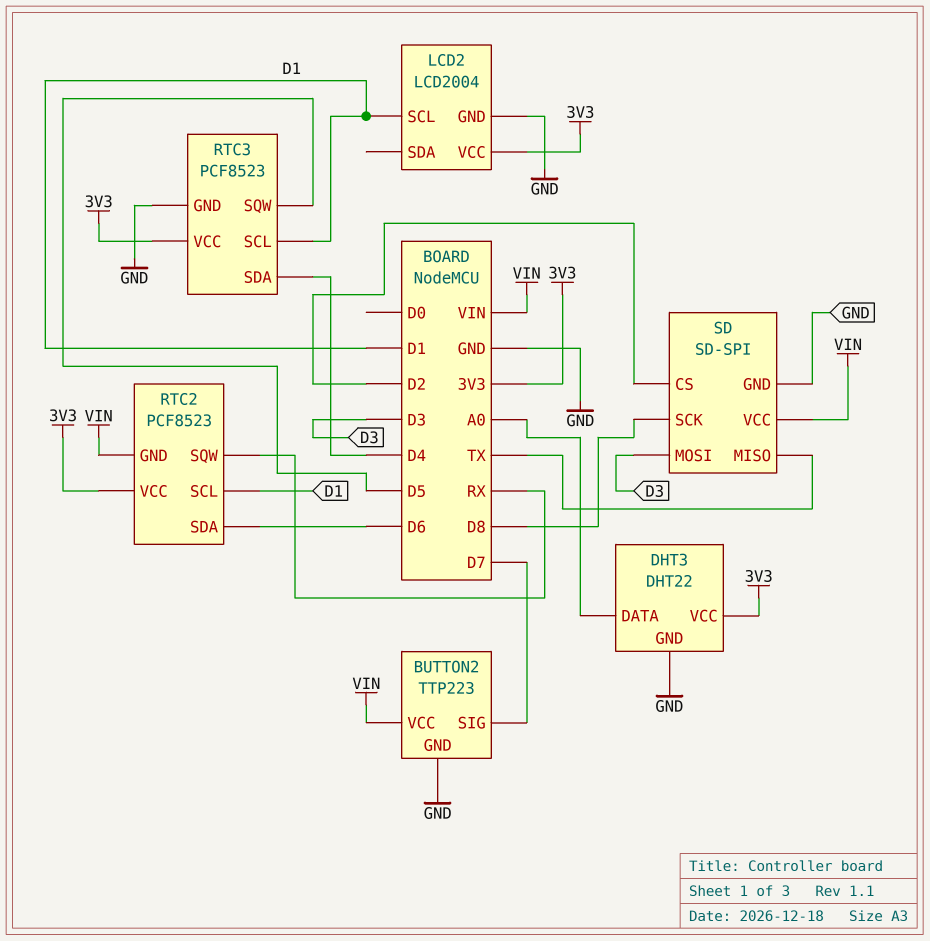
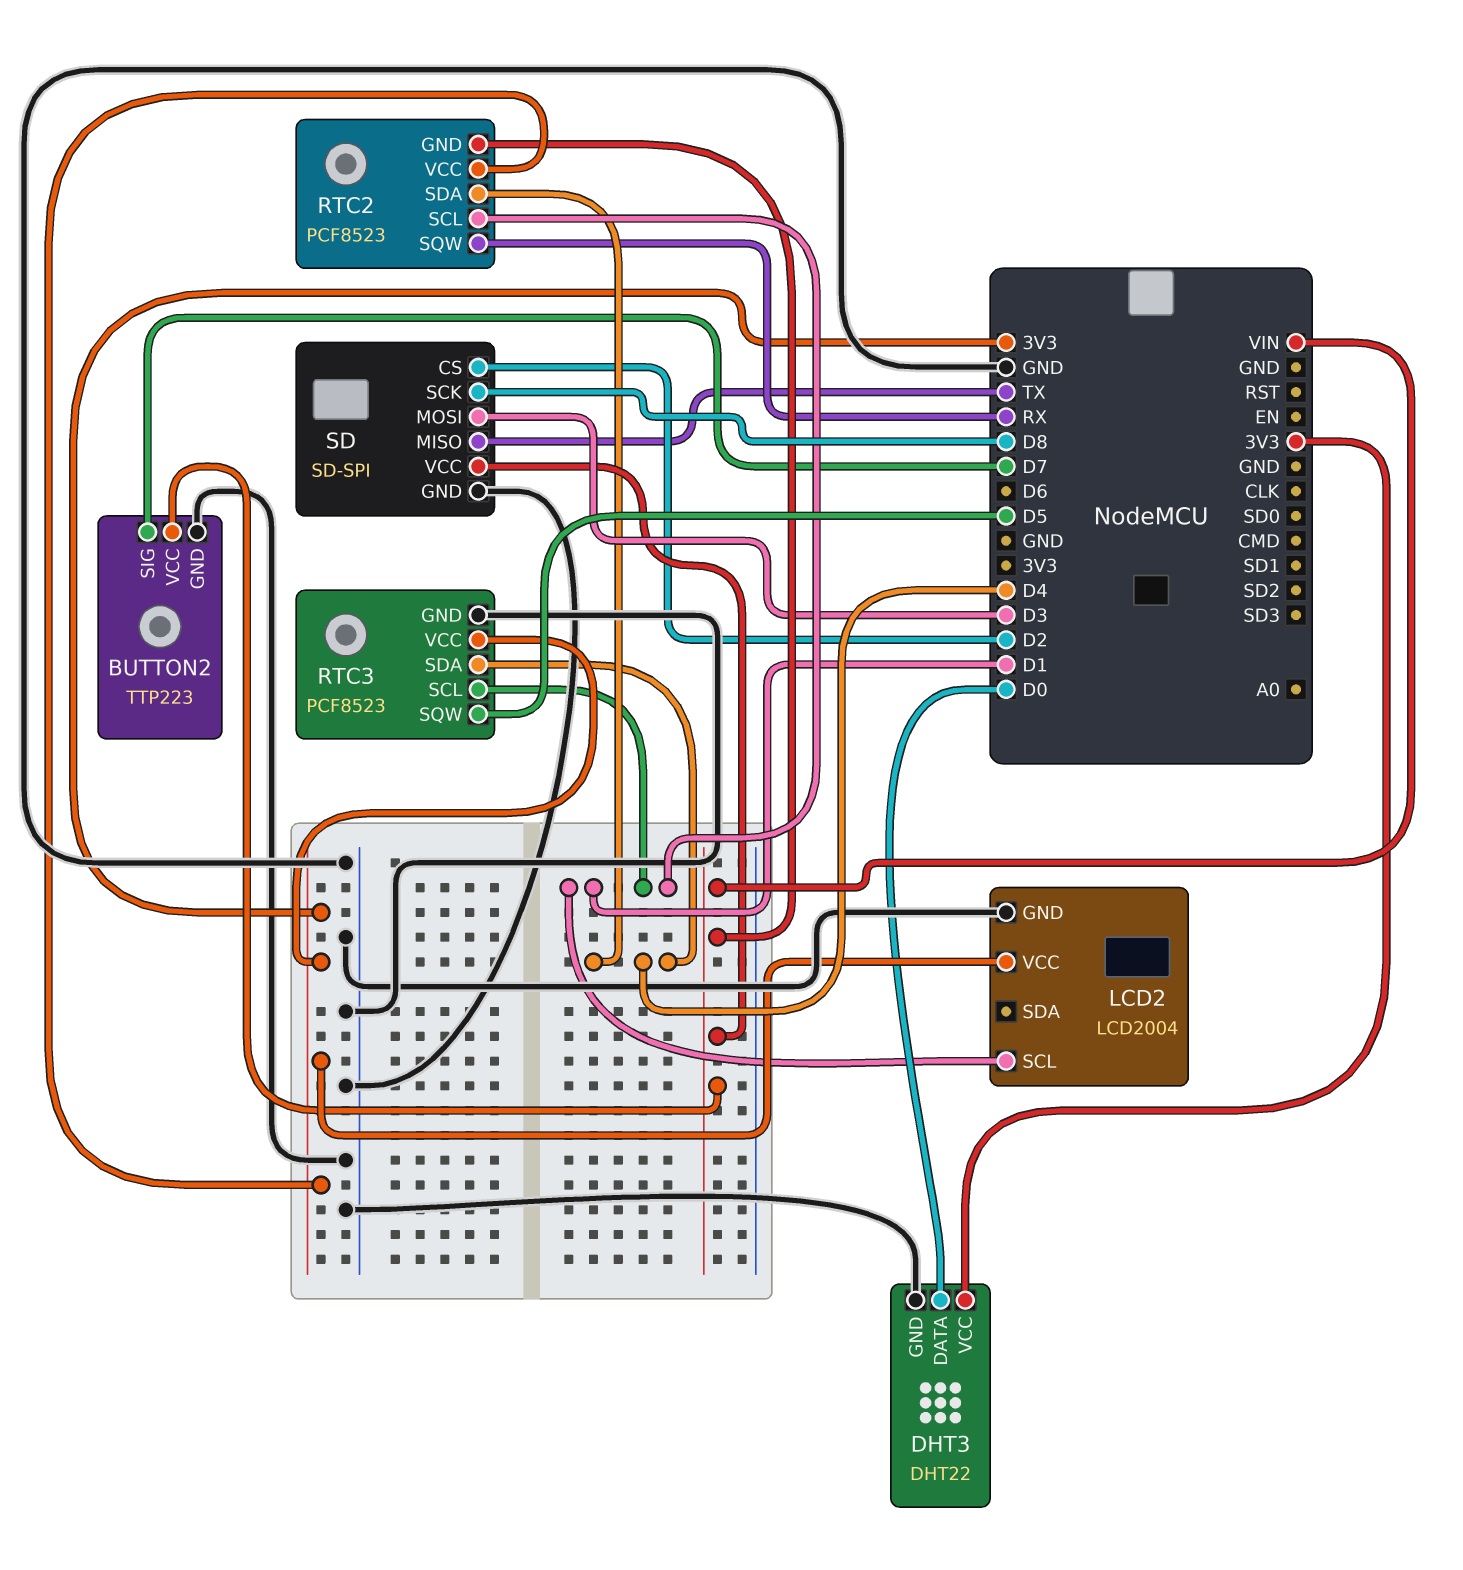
DHT3 pin DATA: A0 -> D0
RTC2 pin SDA: D6 -> D4

